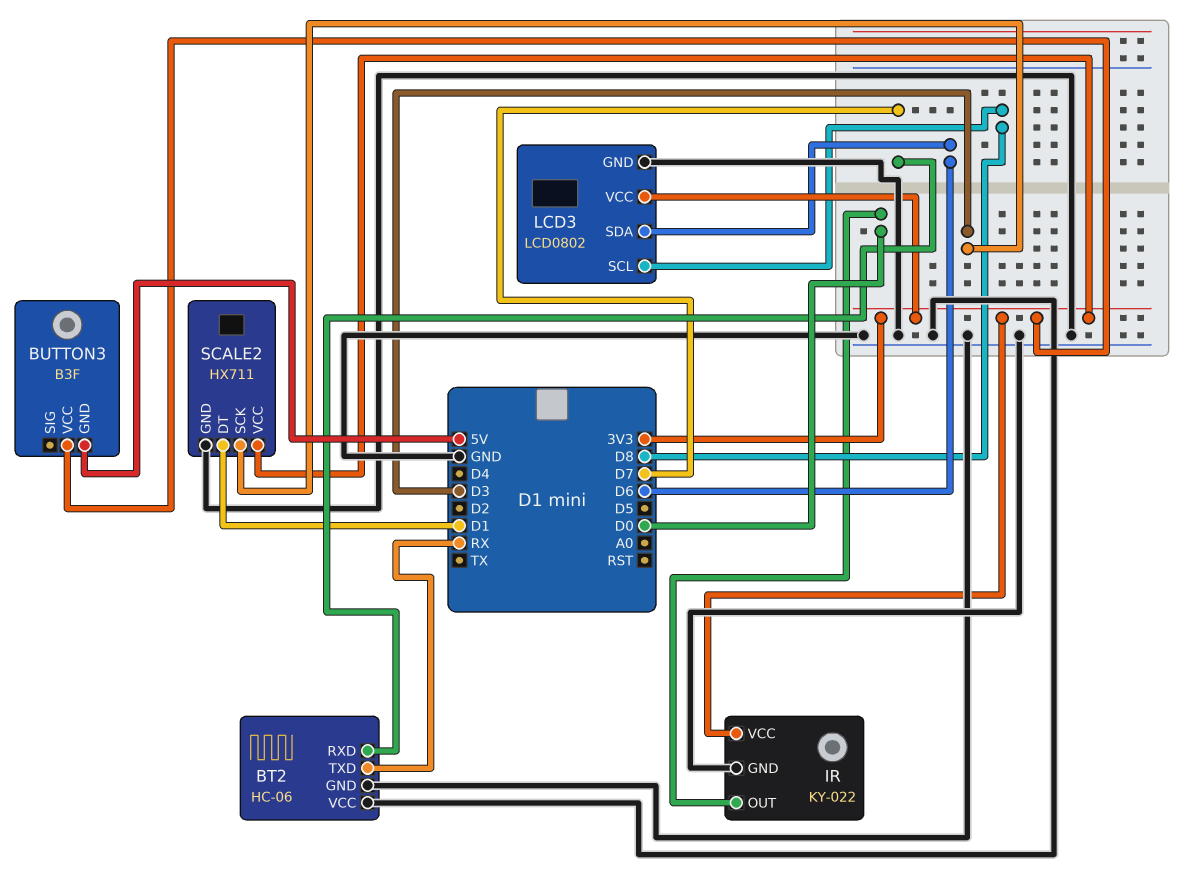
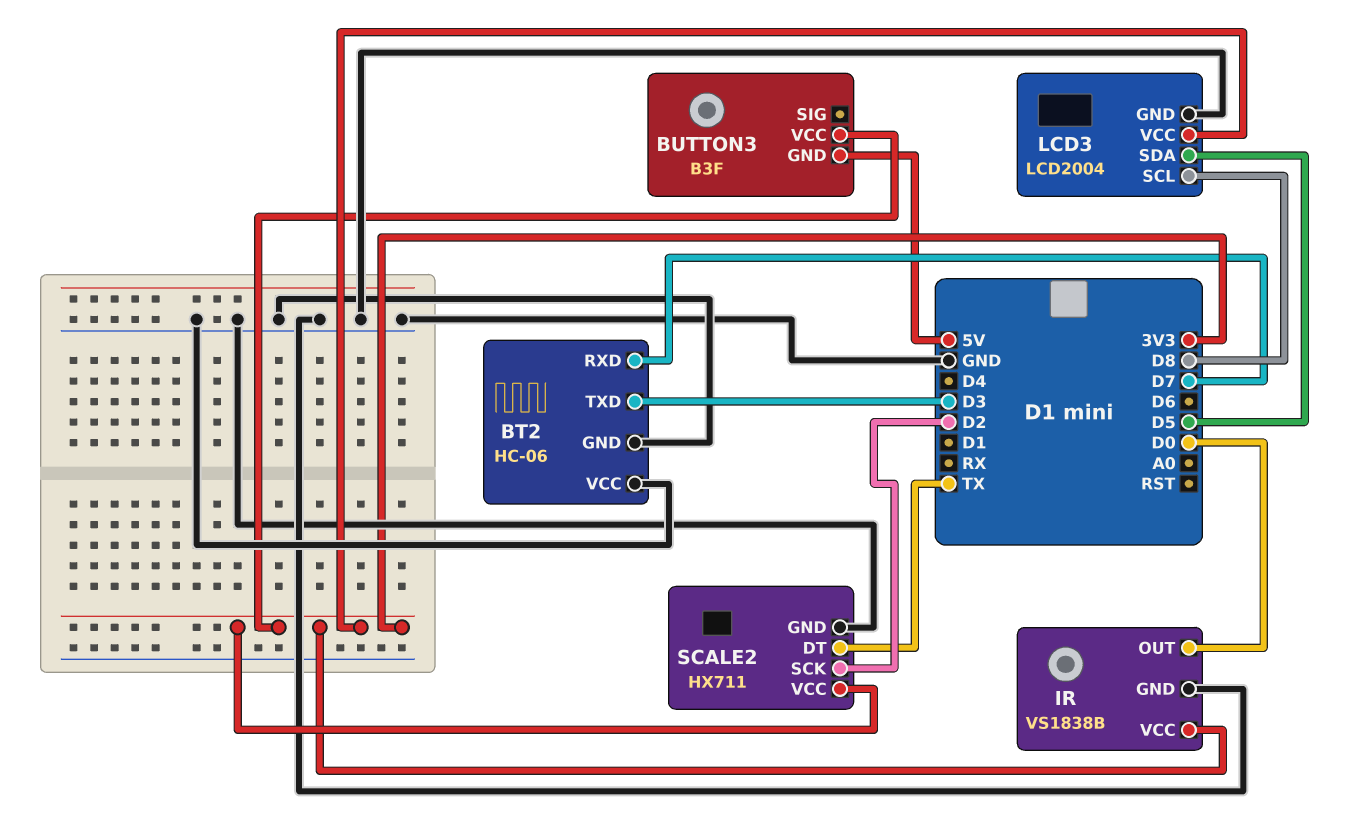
BT2 pin TXD: RX -> D3
IR: KY-022 -> VS1838B
LCD3: LCD0802 -> LCD2004
LCD3 pin SDA: D6 -> D5
SCALE2 pin DT: D1 -> TX
SCALE2 pin SCK: D3 -> D2

